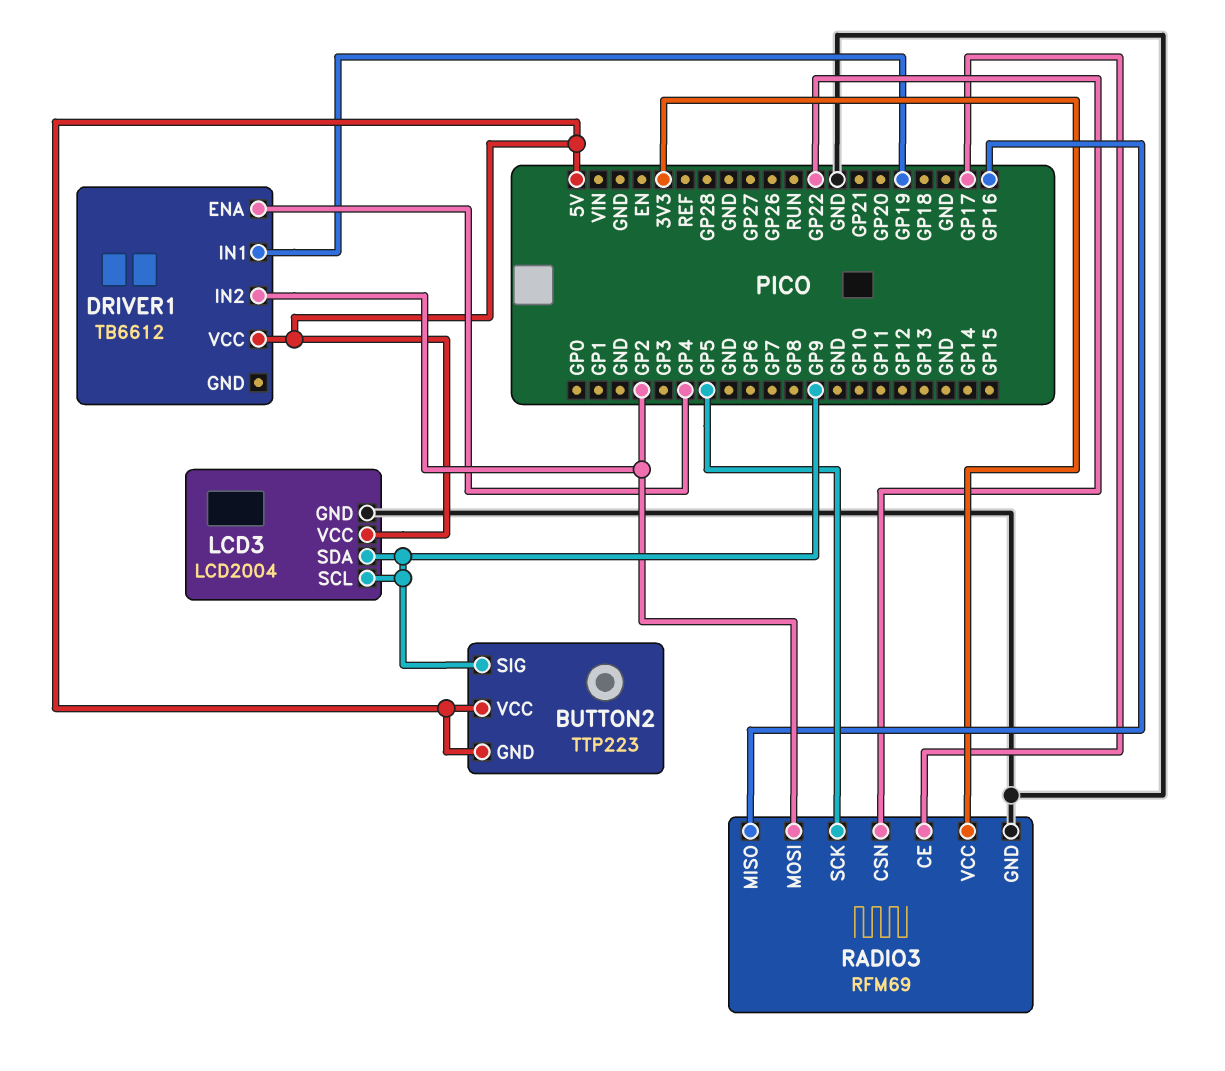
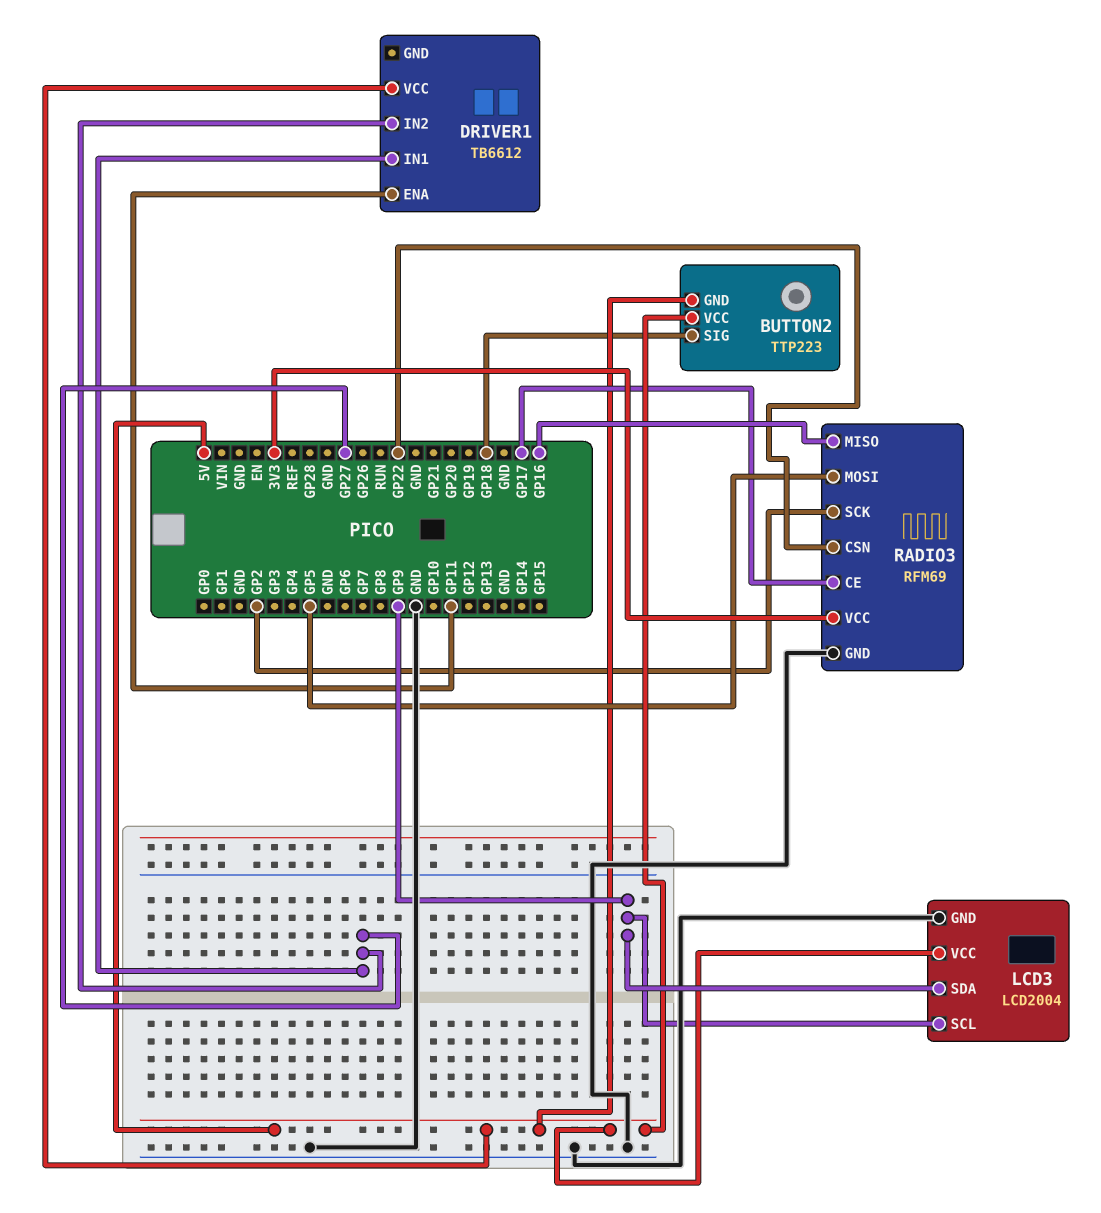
BUTTON2 pin SIG: GP9 -> GP18
DRIVER1 pin ENA: GP4 -> GP11
DRIVER1 pin IN1: GP19 -> GP27
DRIVER1 pin IN2: GP2 -> GP27
RADIO3 pin MOSI: GP2 -> GP5
RADIO3 pin SCK: GP5 -> GP2

